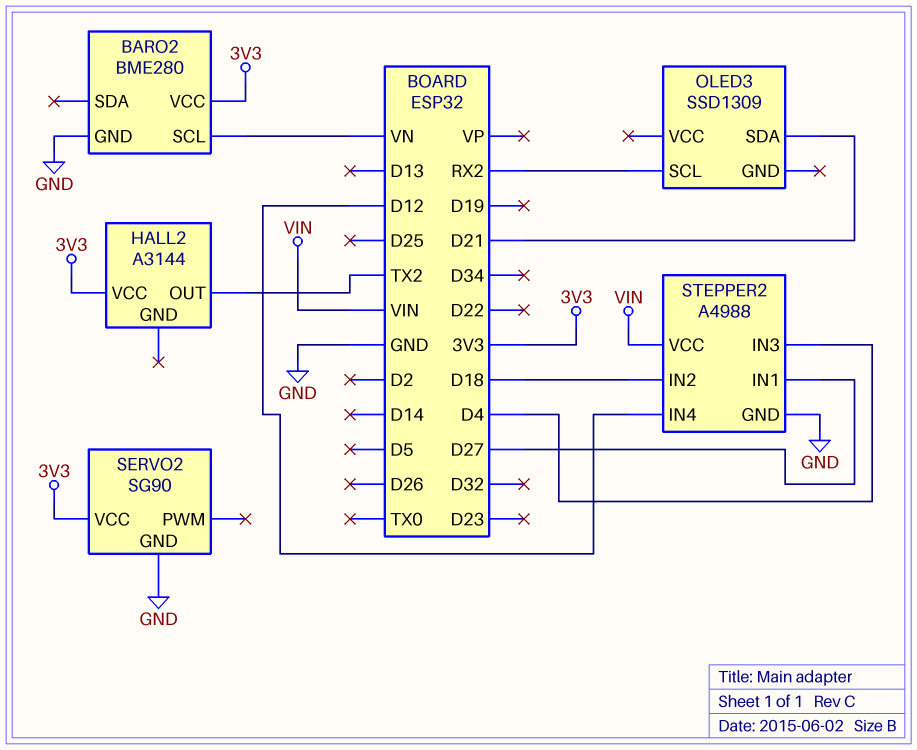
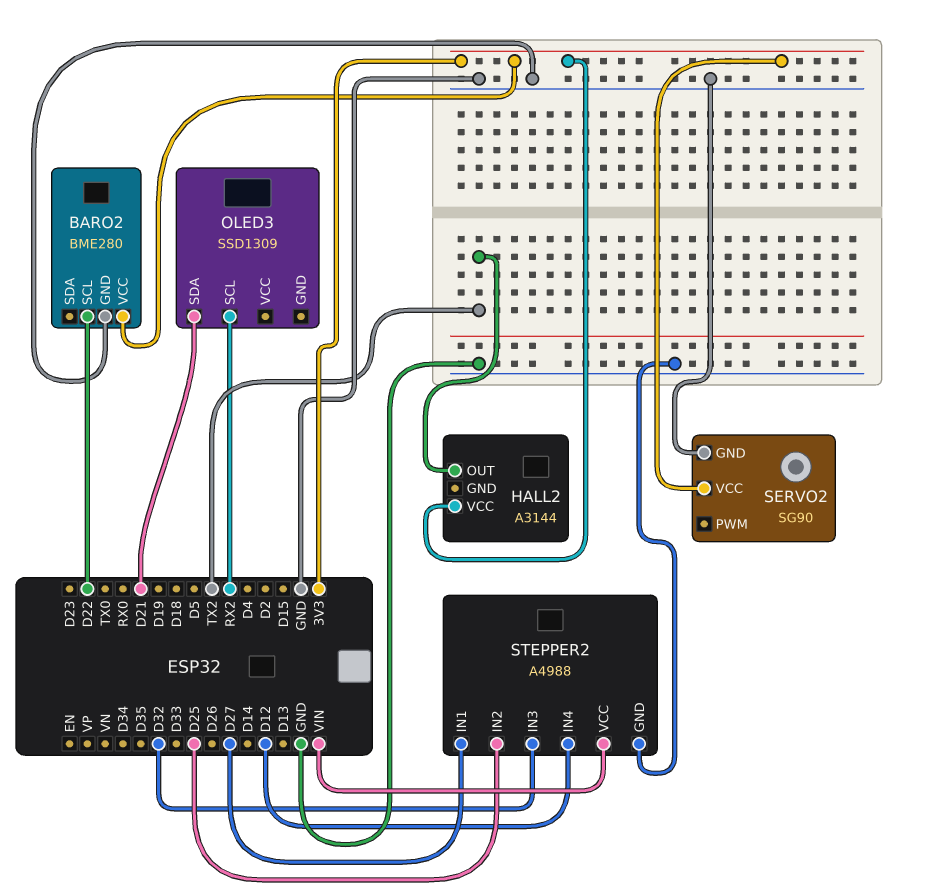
BARO2 pin SCL: VN -> D22
STEPPER2 pin IN2: D18 -> D25
STEPPER2 pin IN3: D4 -> D32

